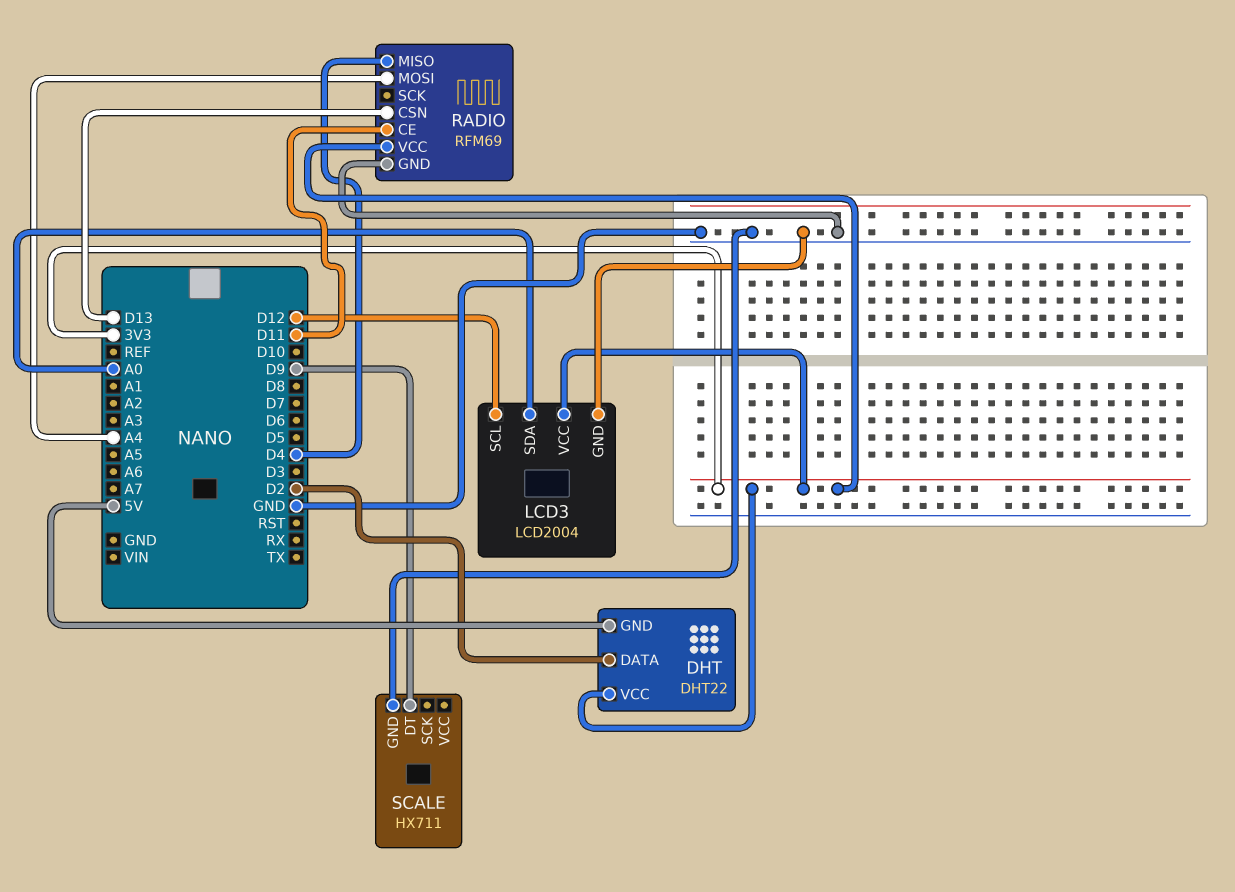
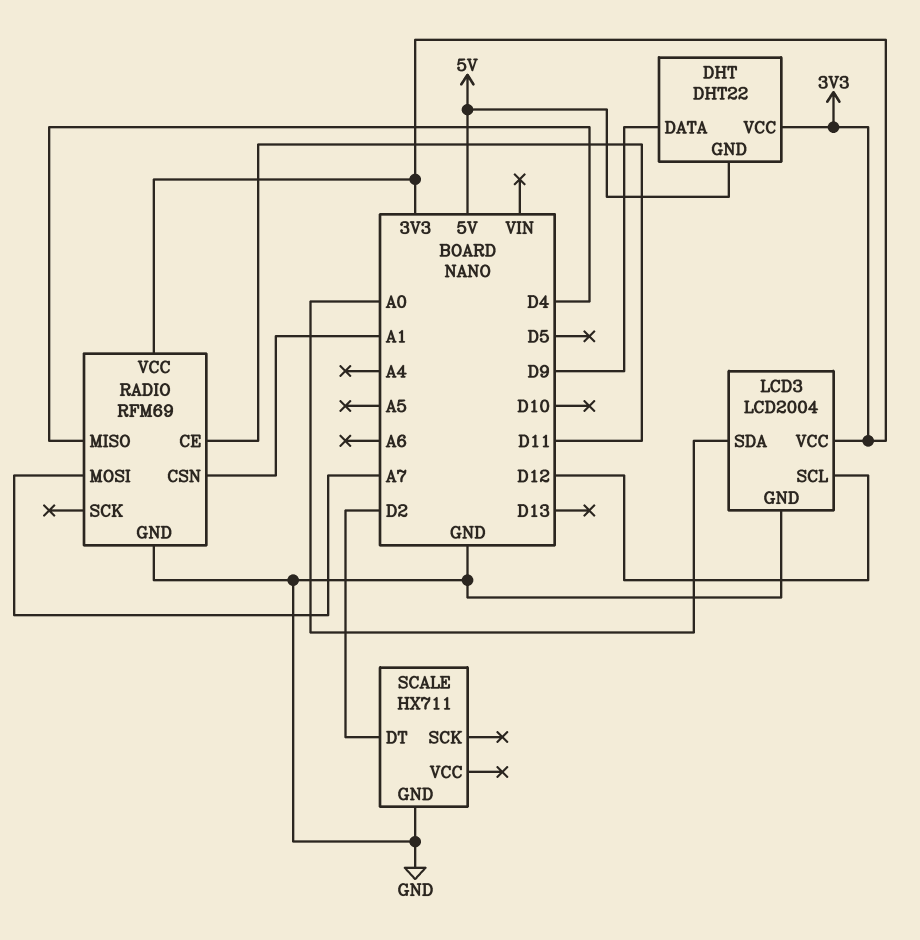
DHT pin DATA: D2 -> D9
RADIO pin CSN: D13 -> A1
RADIO pin MOSI: A4 -> A7
SCALE pin DT: D9 -> D2

